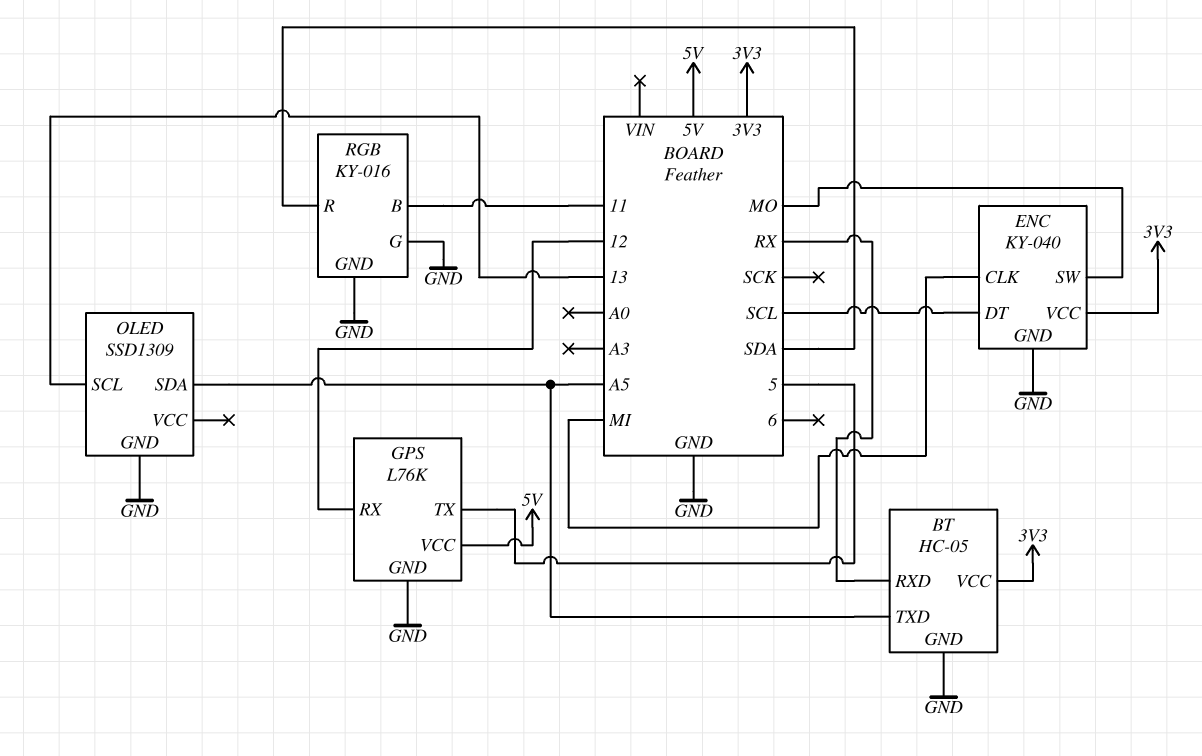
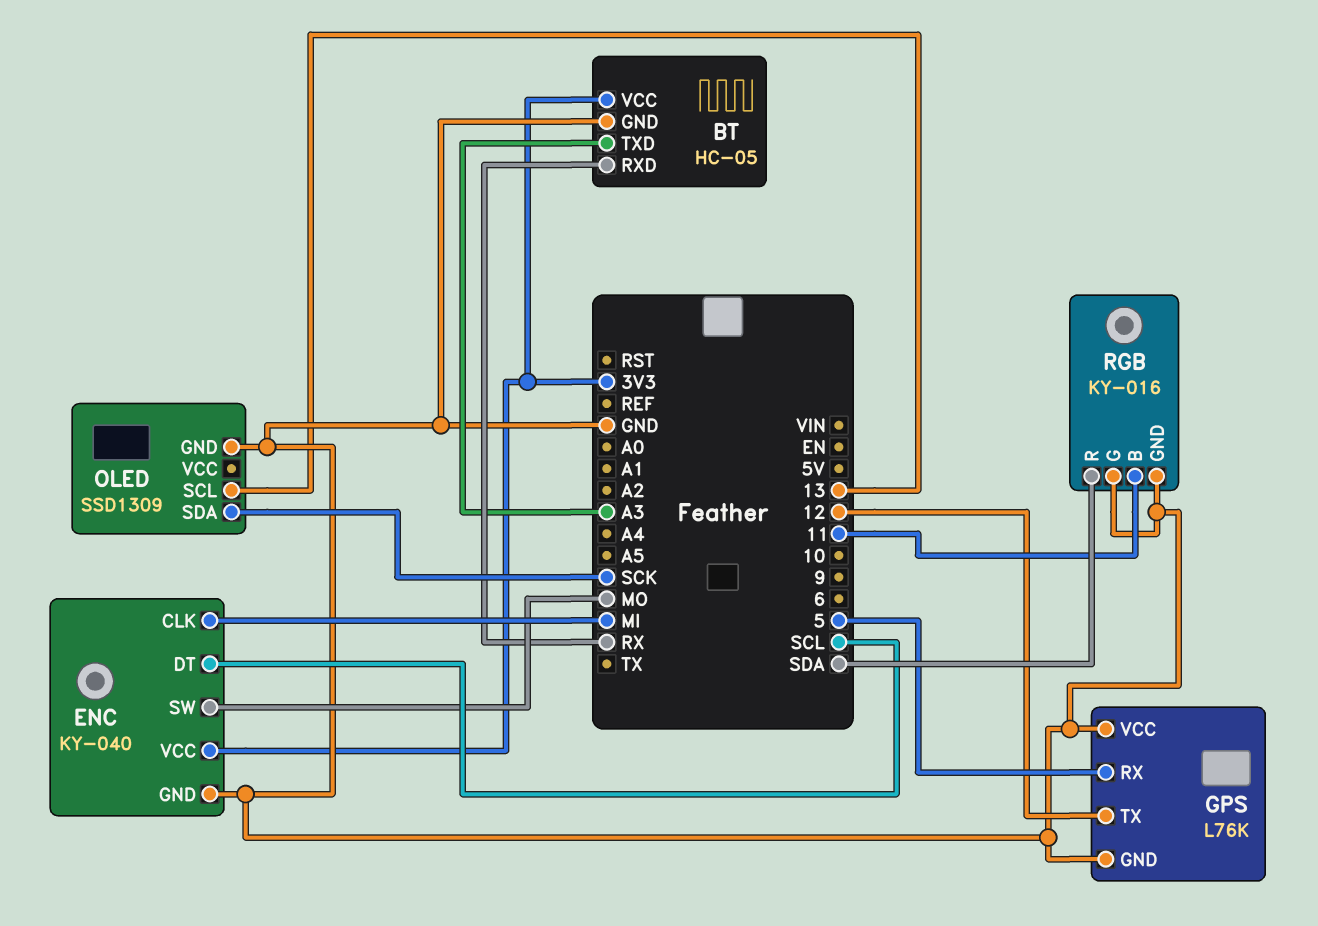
BT pin TXD: A5 -> A3
GPS pin RX: 12 -> 5
GPS pin TX: 5 -> 12
GPS pin VCC: 5V -> GND
OLED pin SDA: A5 -> SCK

